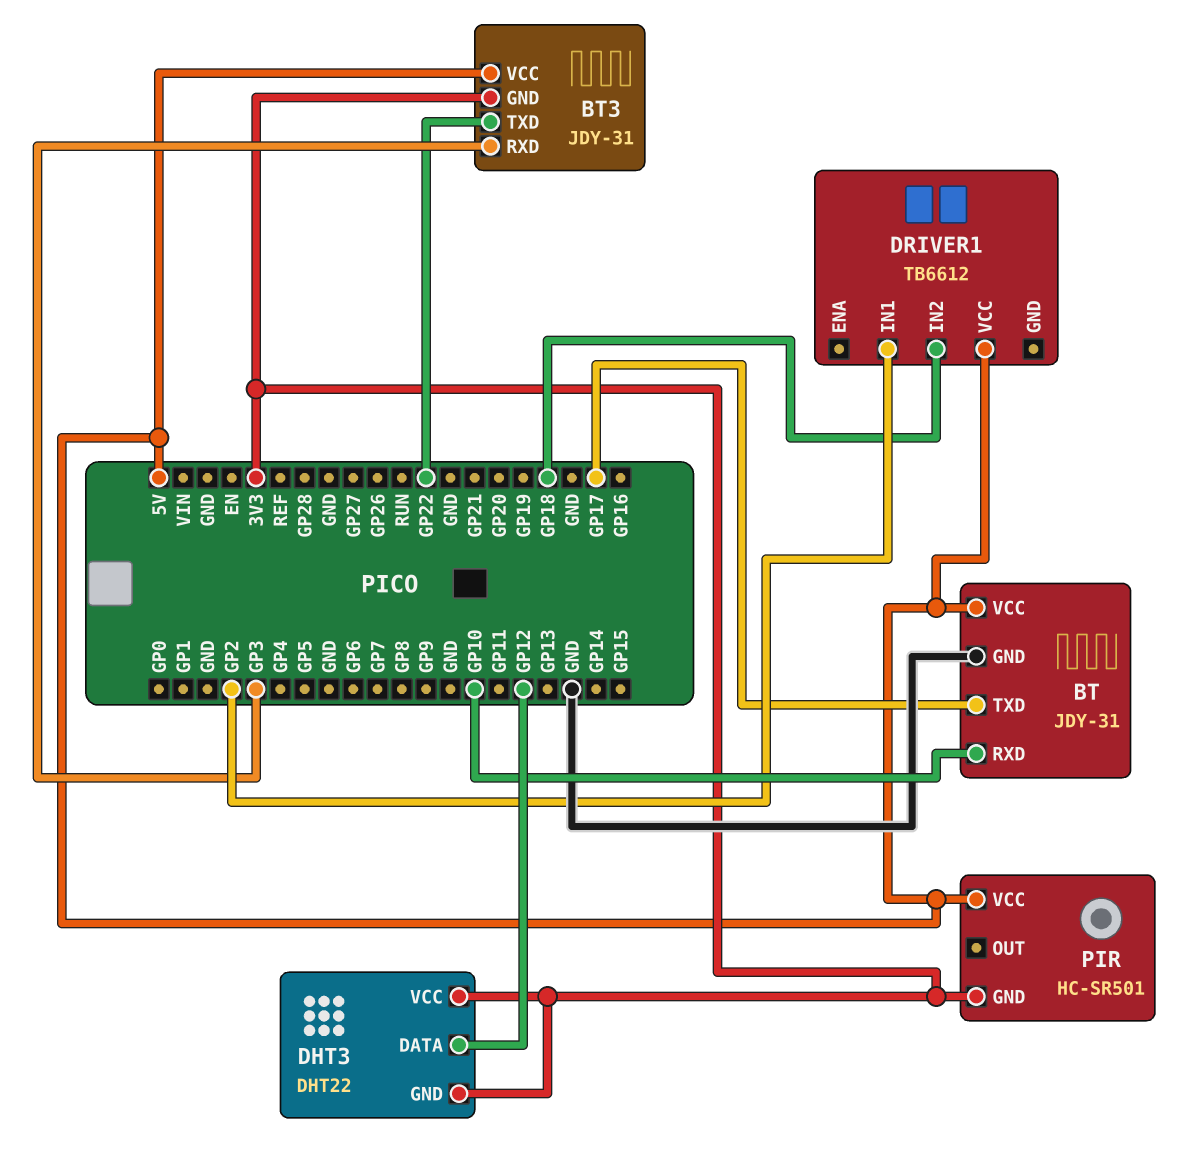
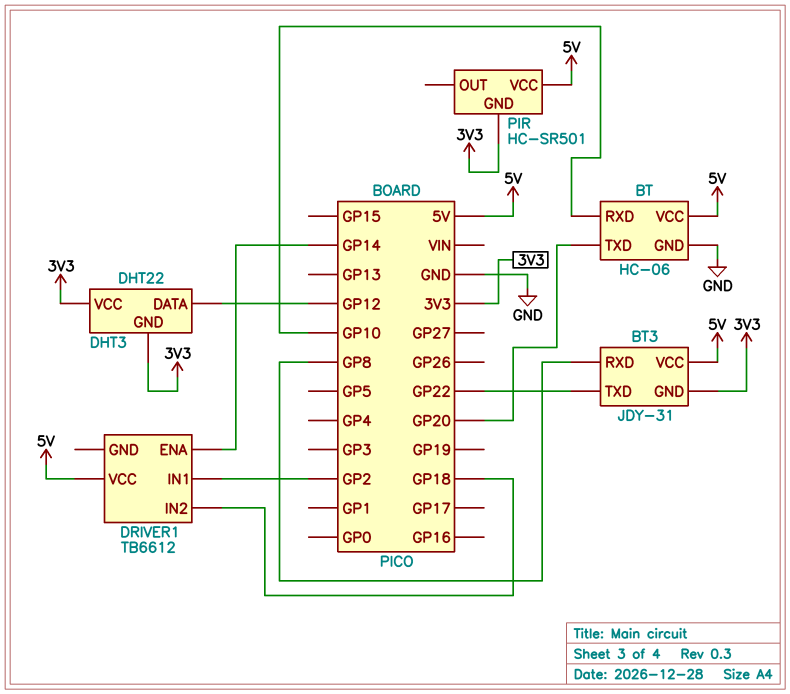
BT: JDY-31 -> HC-06
BT pin TXD: GP17 -> GP20
BT3 pin RXD: GP3 -> GP8
DRIVER1 pin ENA: none -> GP14

